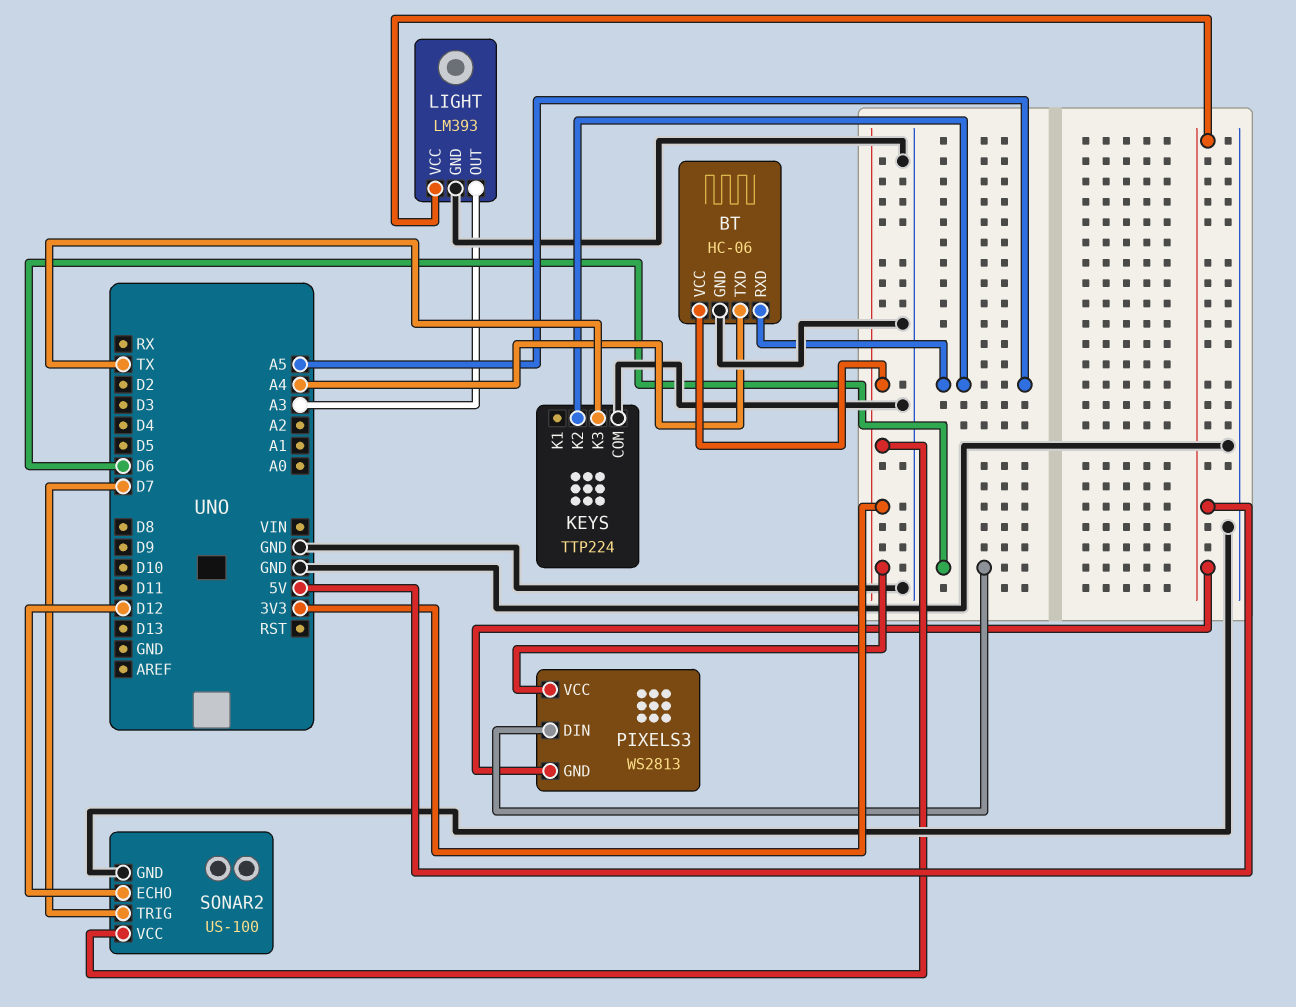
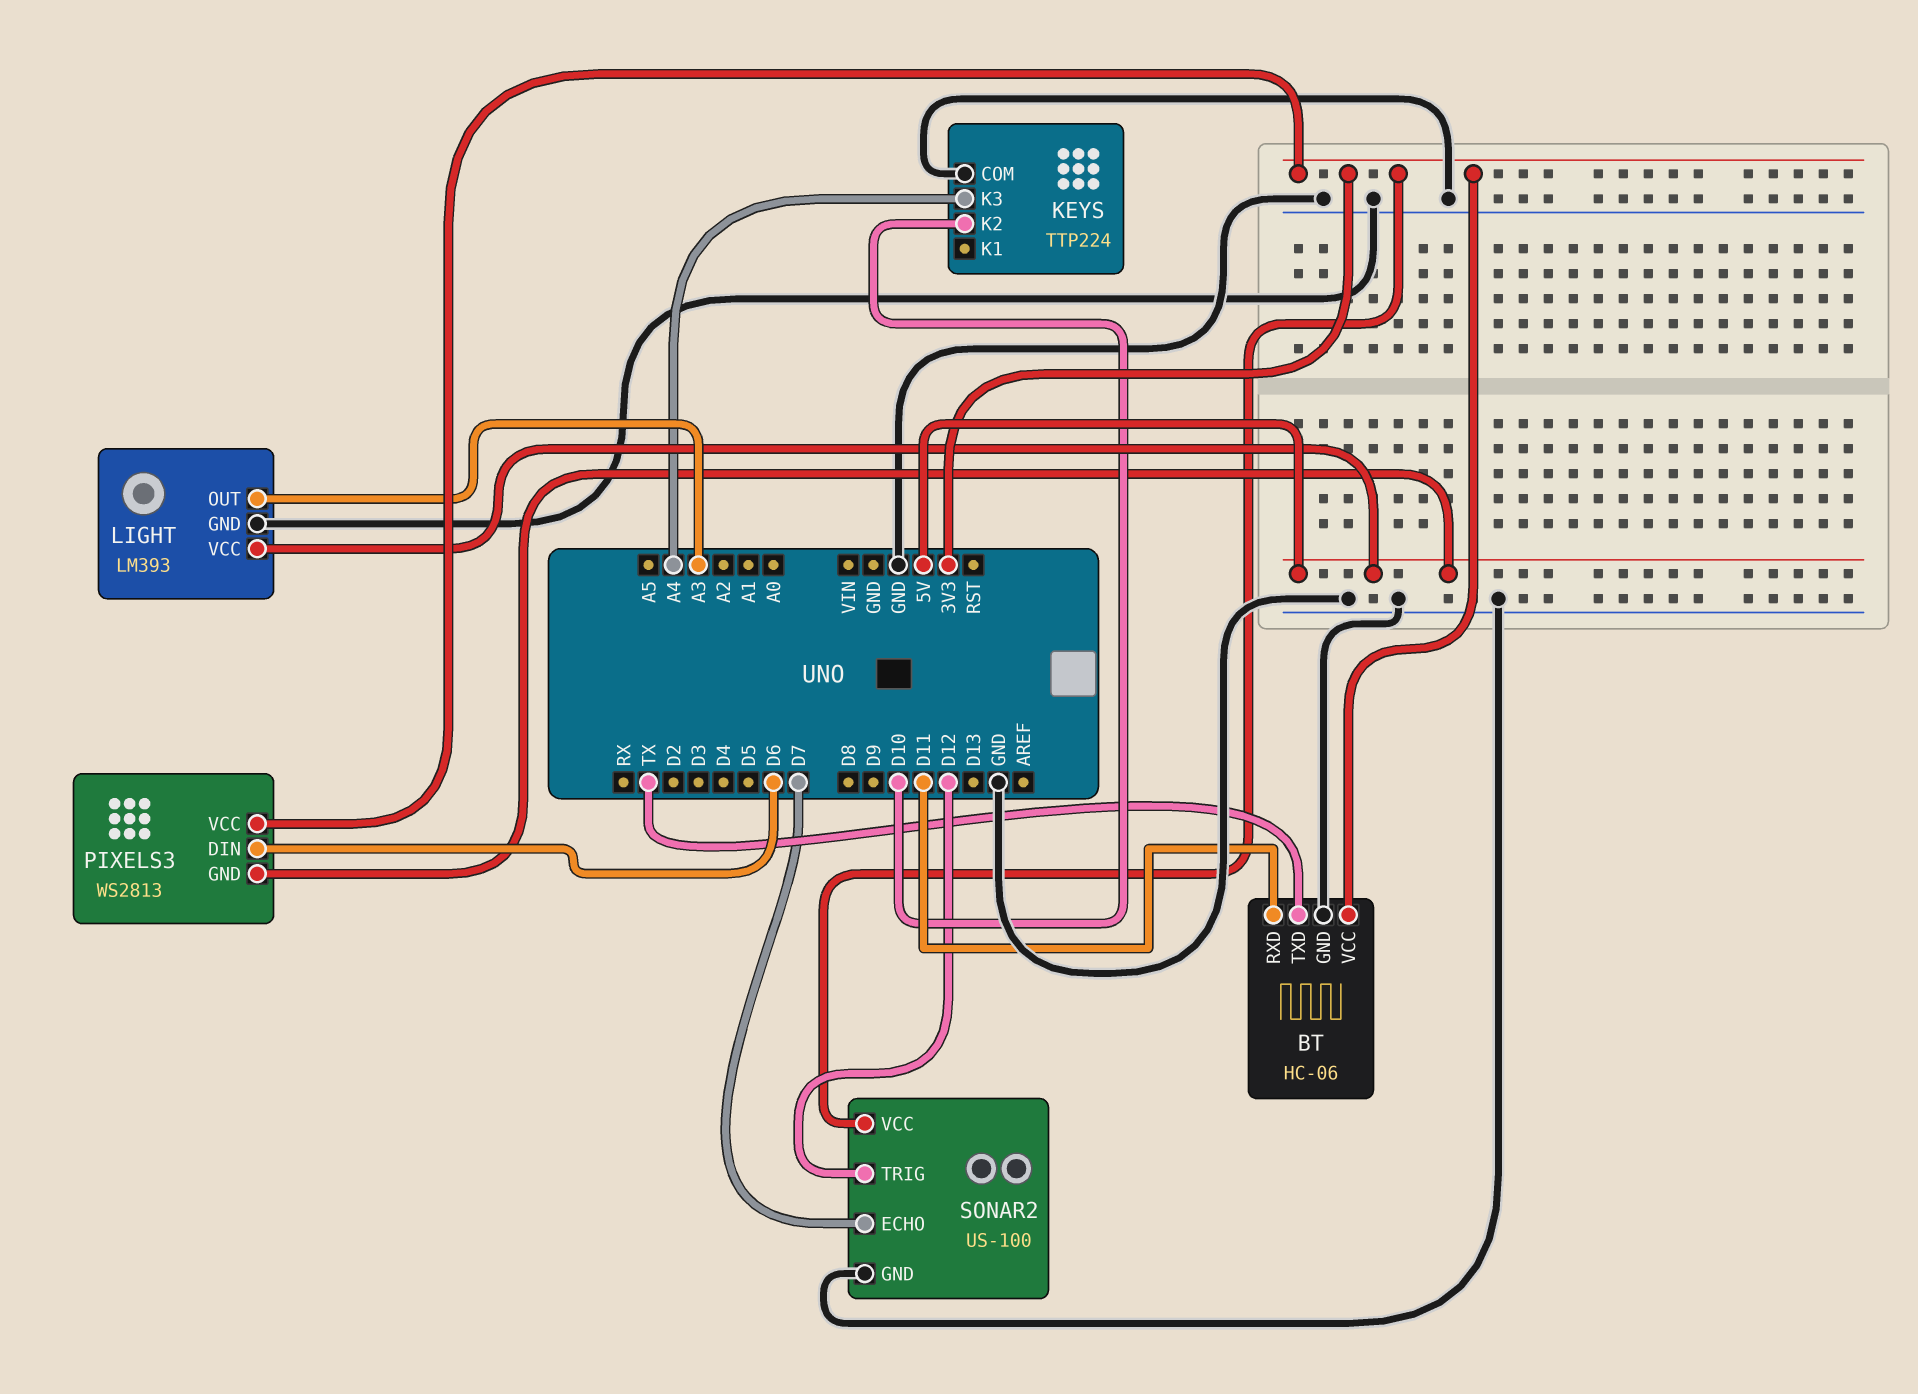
BT pin RXD: A5 -> D11
BT pin TXD: A4 -> TX
KEYS pin K2: A5 -> D10
KEYS pin K3: TX -> A4
SONAR2 pin ECHO: D12 -> D7
SONAR2 pin TRIG: D7 -> D12

